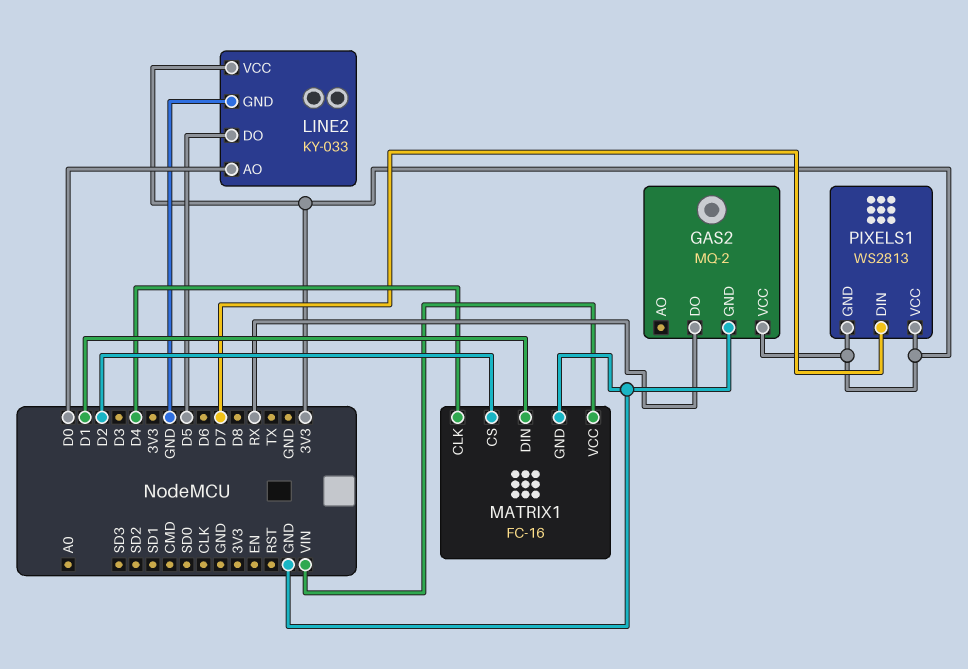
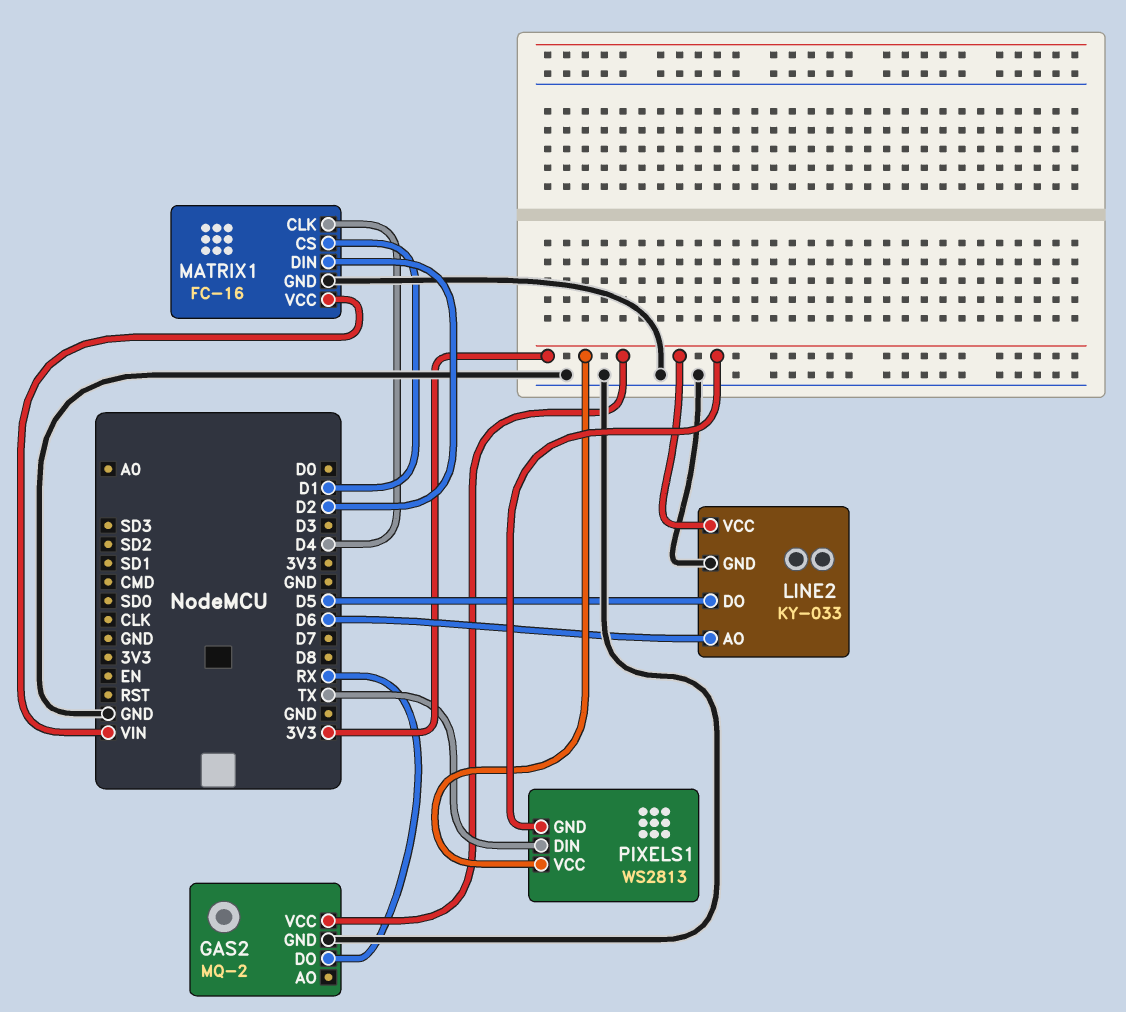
LINE2 pin AO: D0 -> D6
MATRIX1 pin CS: D2 -> D1
MATRIX1 pin DIN: D1 -> D2
PIXELS1 pin DIN: D7 -> TX

